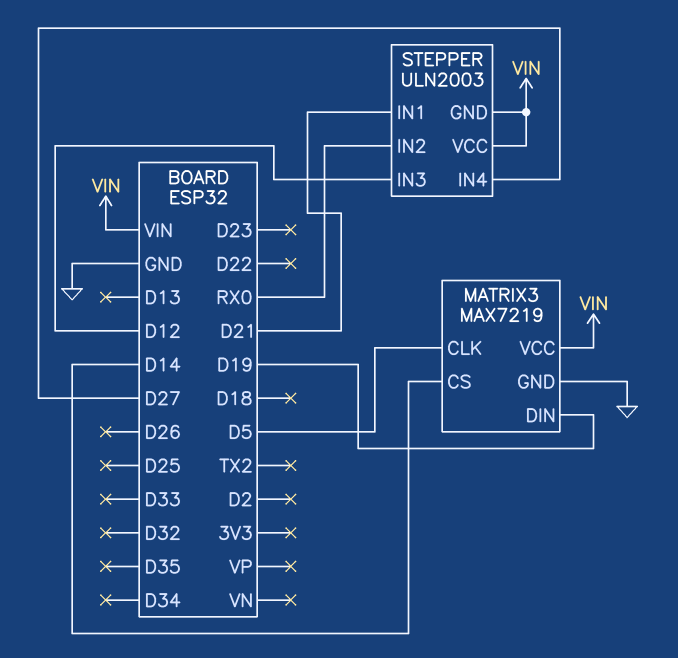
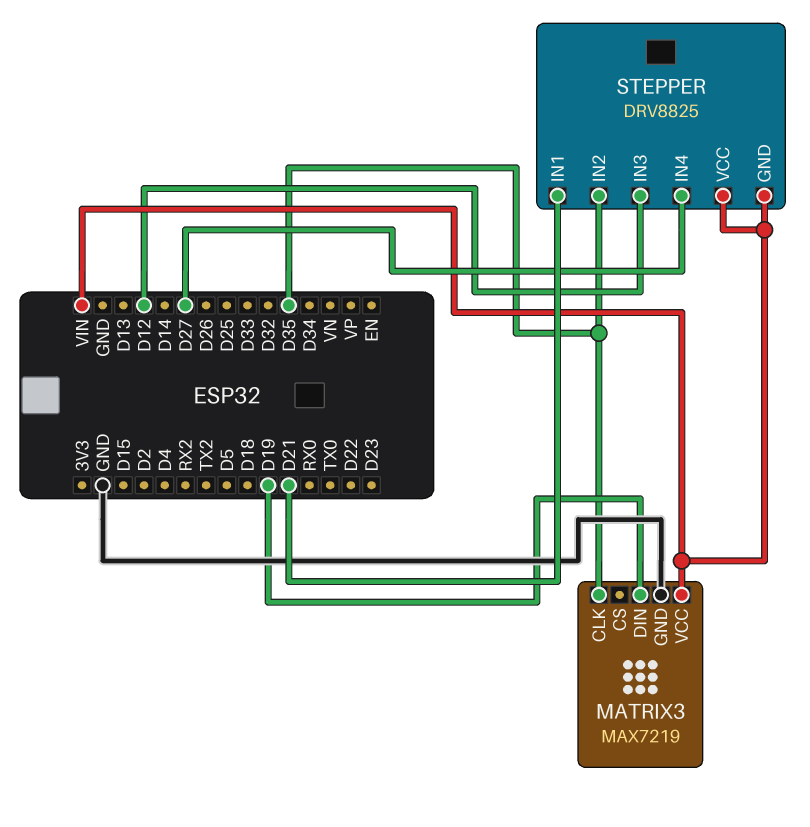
MATRIX3 pin CLK: D5 -> D35
MATRIX3 pin CS: D14 -> none
STEPPER: ULN2003 -> DRV8825
STEPPER pin IN2: RX0 -> D35

